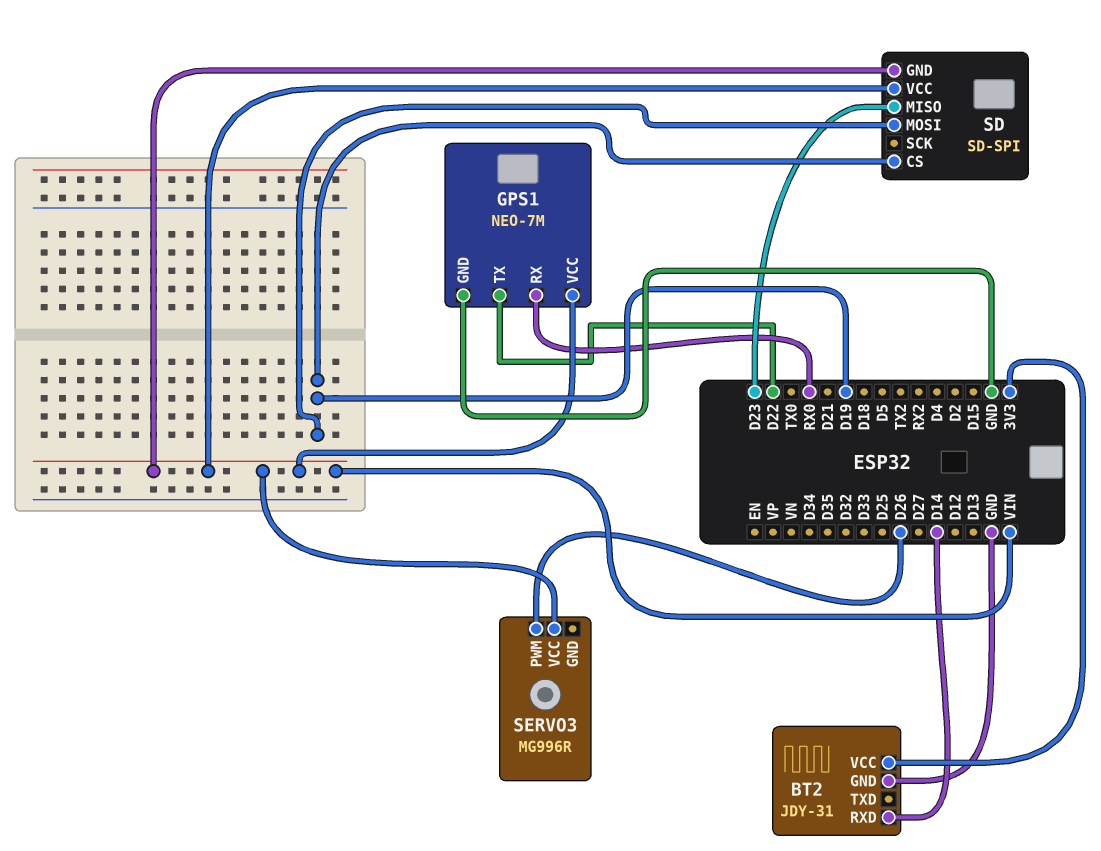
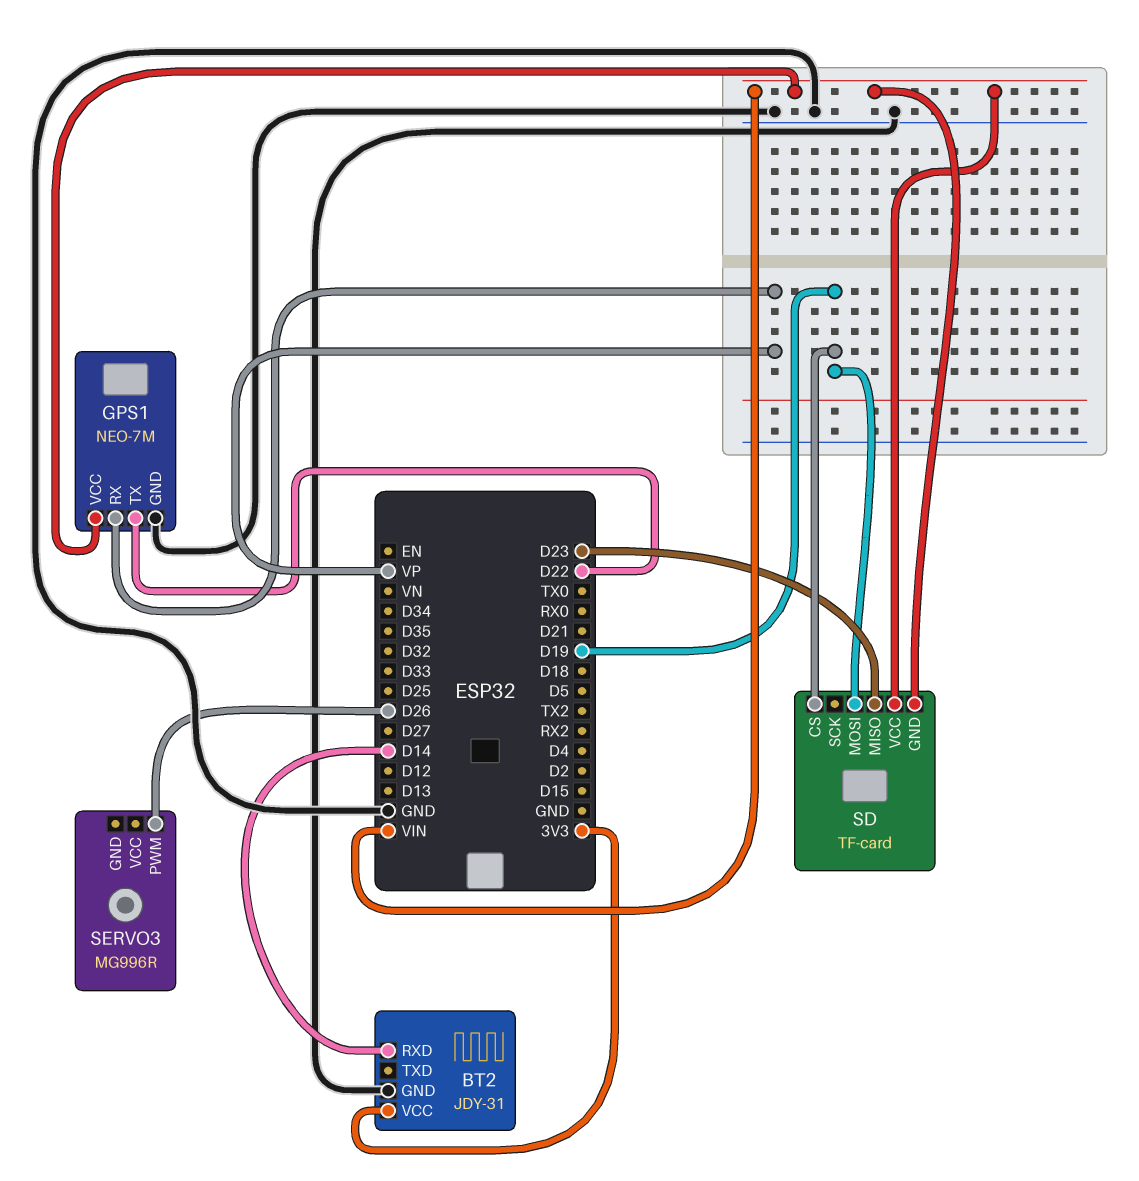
GPS1 pin RX: RX0 -> VP
SD: SD-SPI -> TF-card
SERVO3 pin VCC: VIN -> none

